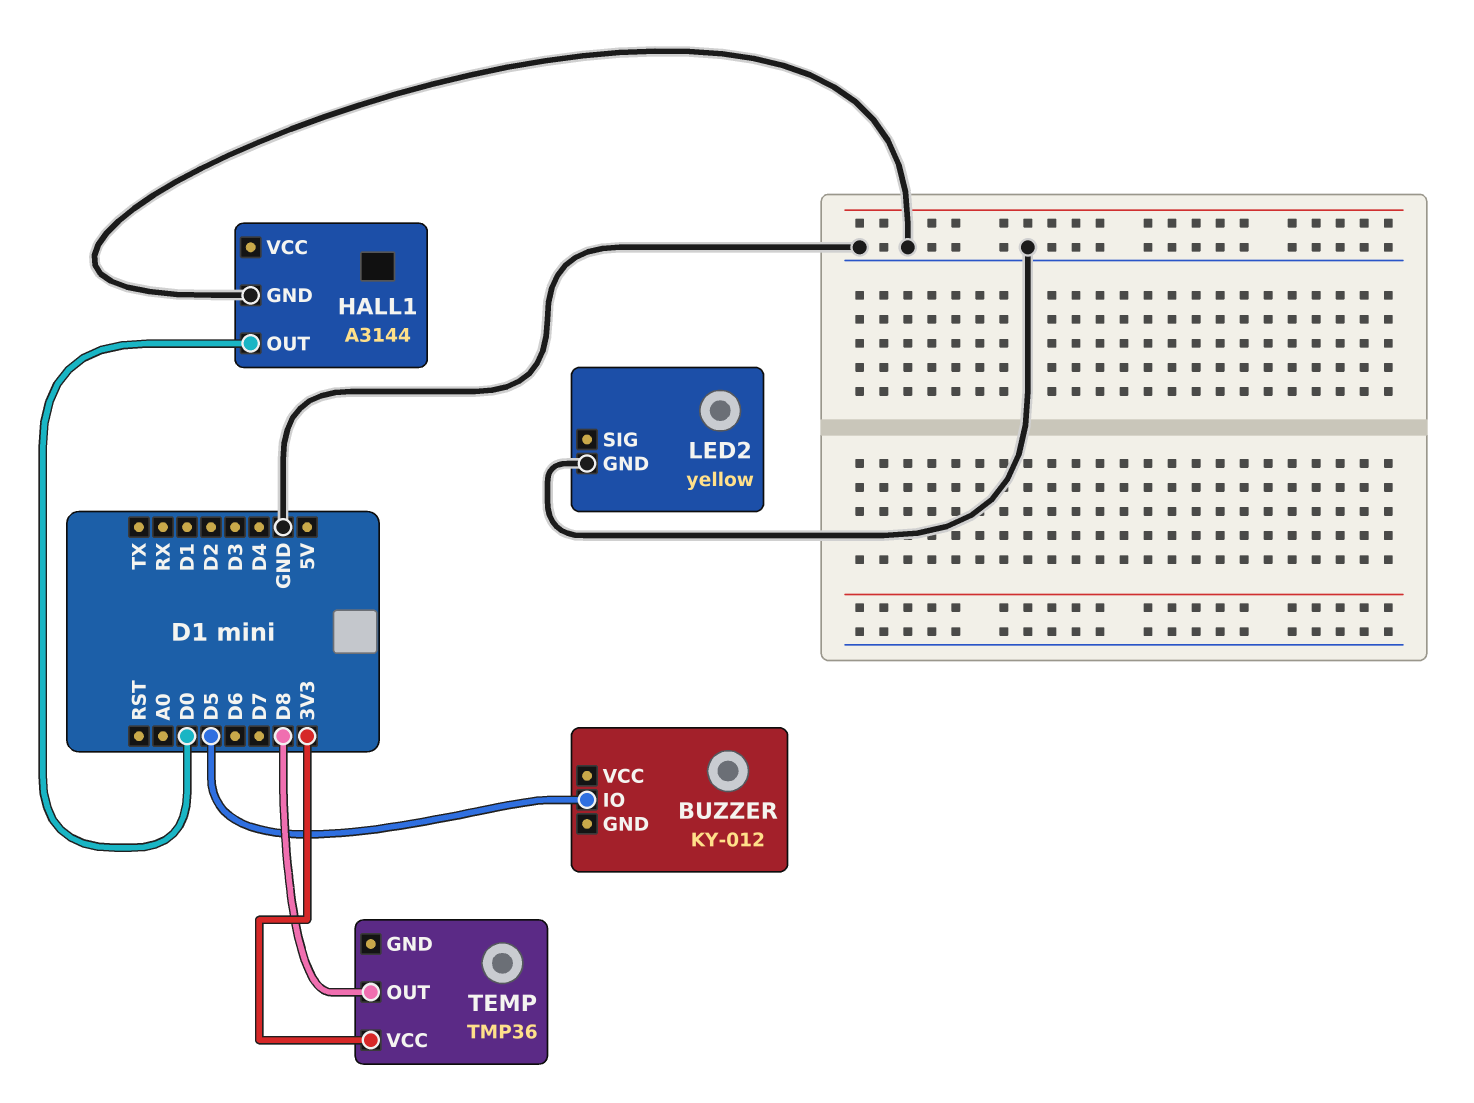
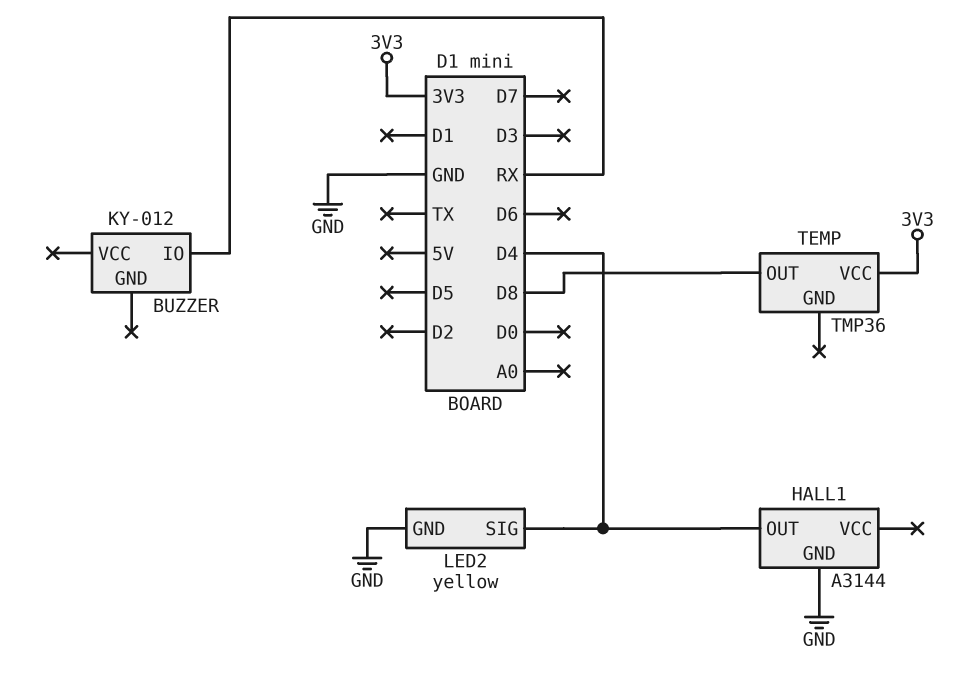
BUZZER pin IO: D5 -> RX
HALL1 pin OUT: D0 -> D4
LED2 pin SIG: none -> D4

